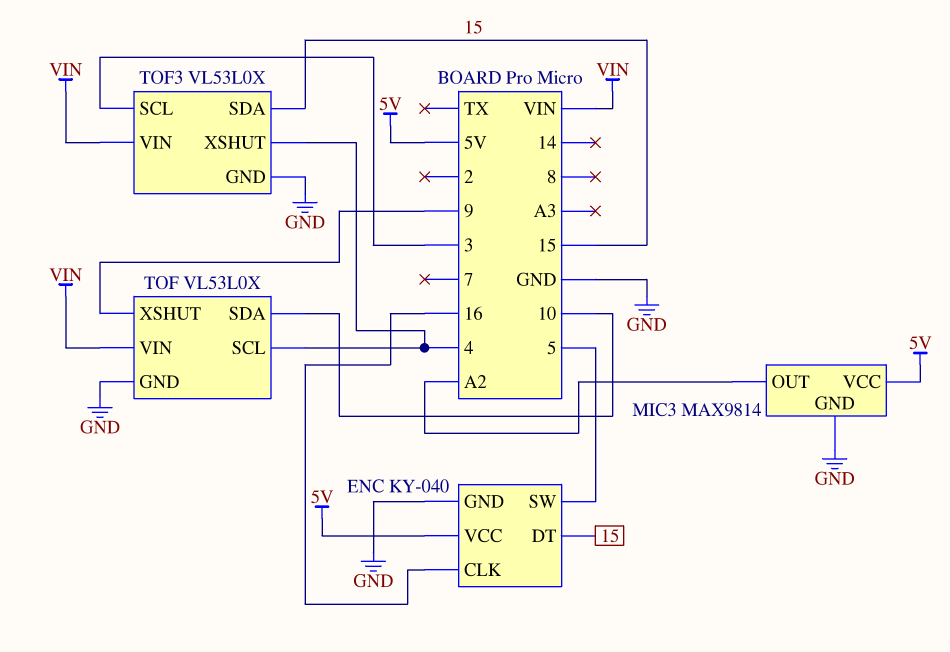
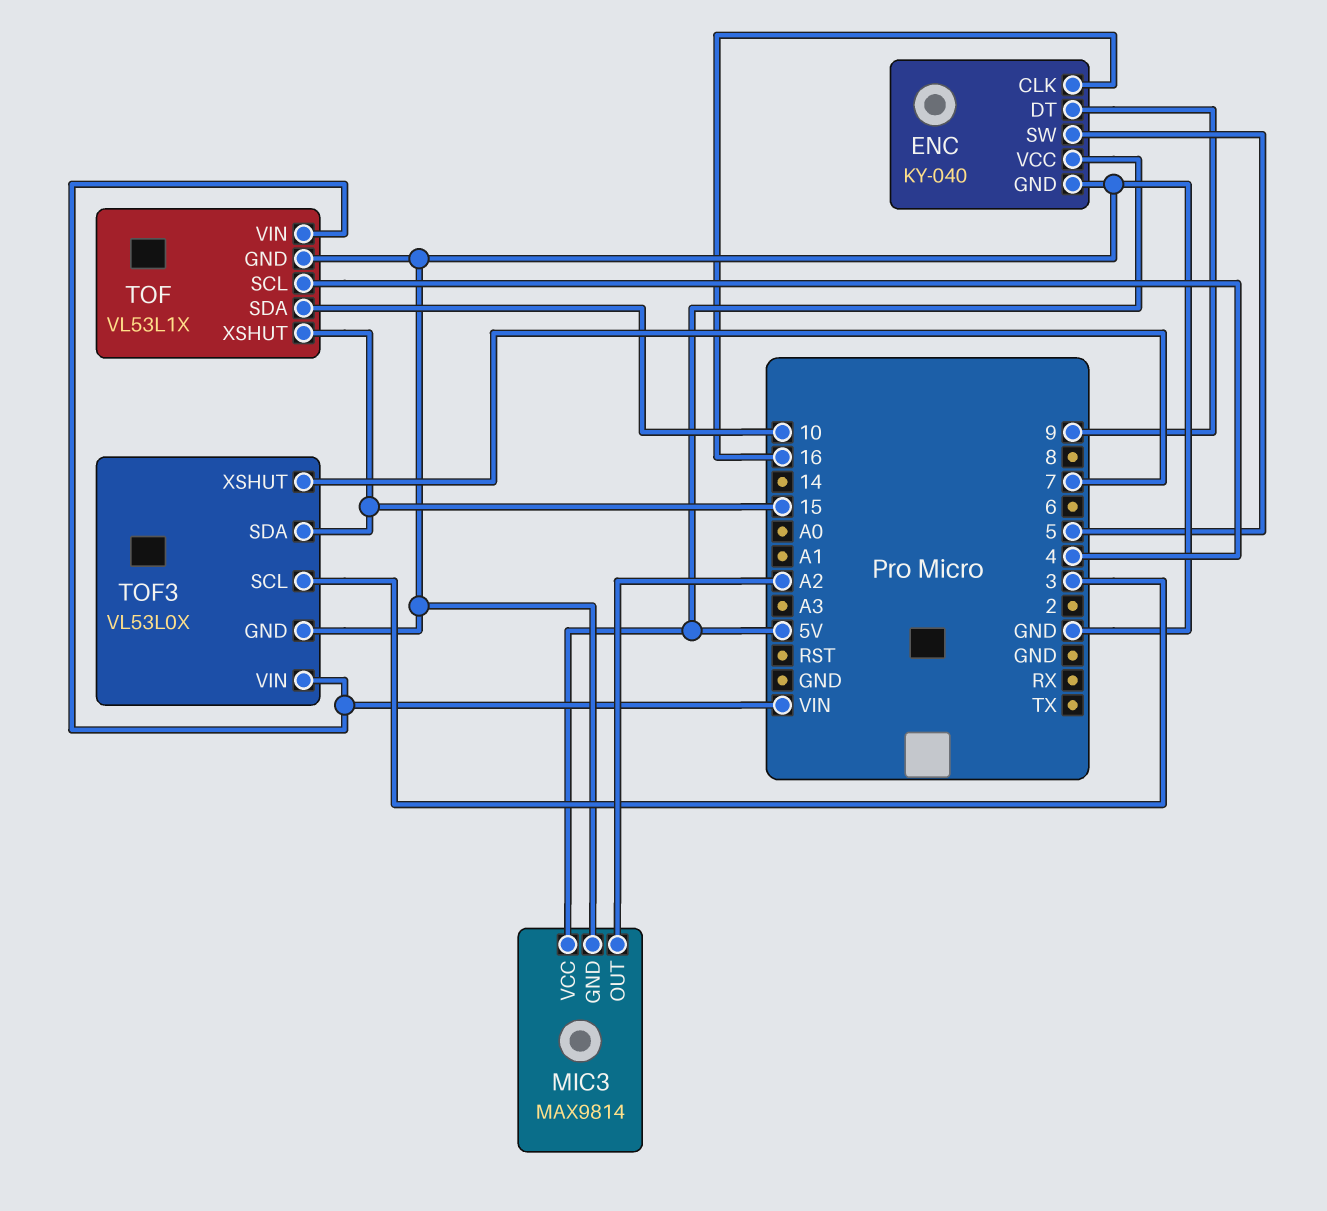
ENC pin DT: 15 -> 9
TOF: VL53L0X -> VL53L1X
TOF pin XSHUT: 9 -> 15
TOF3 pin XSHUT: 4 -> 7

